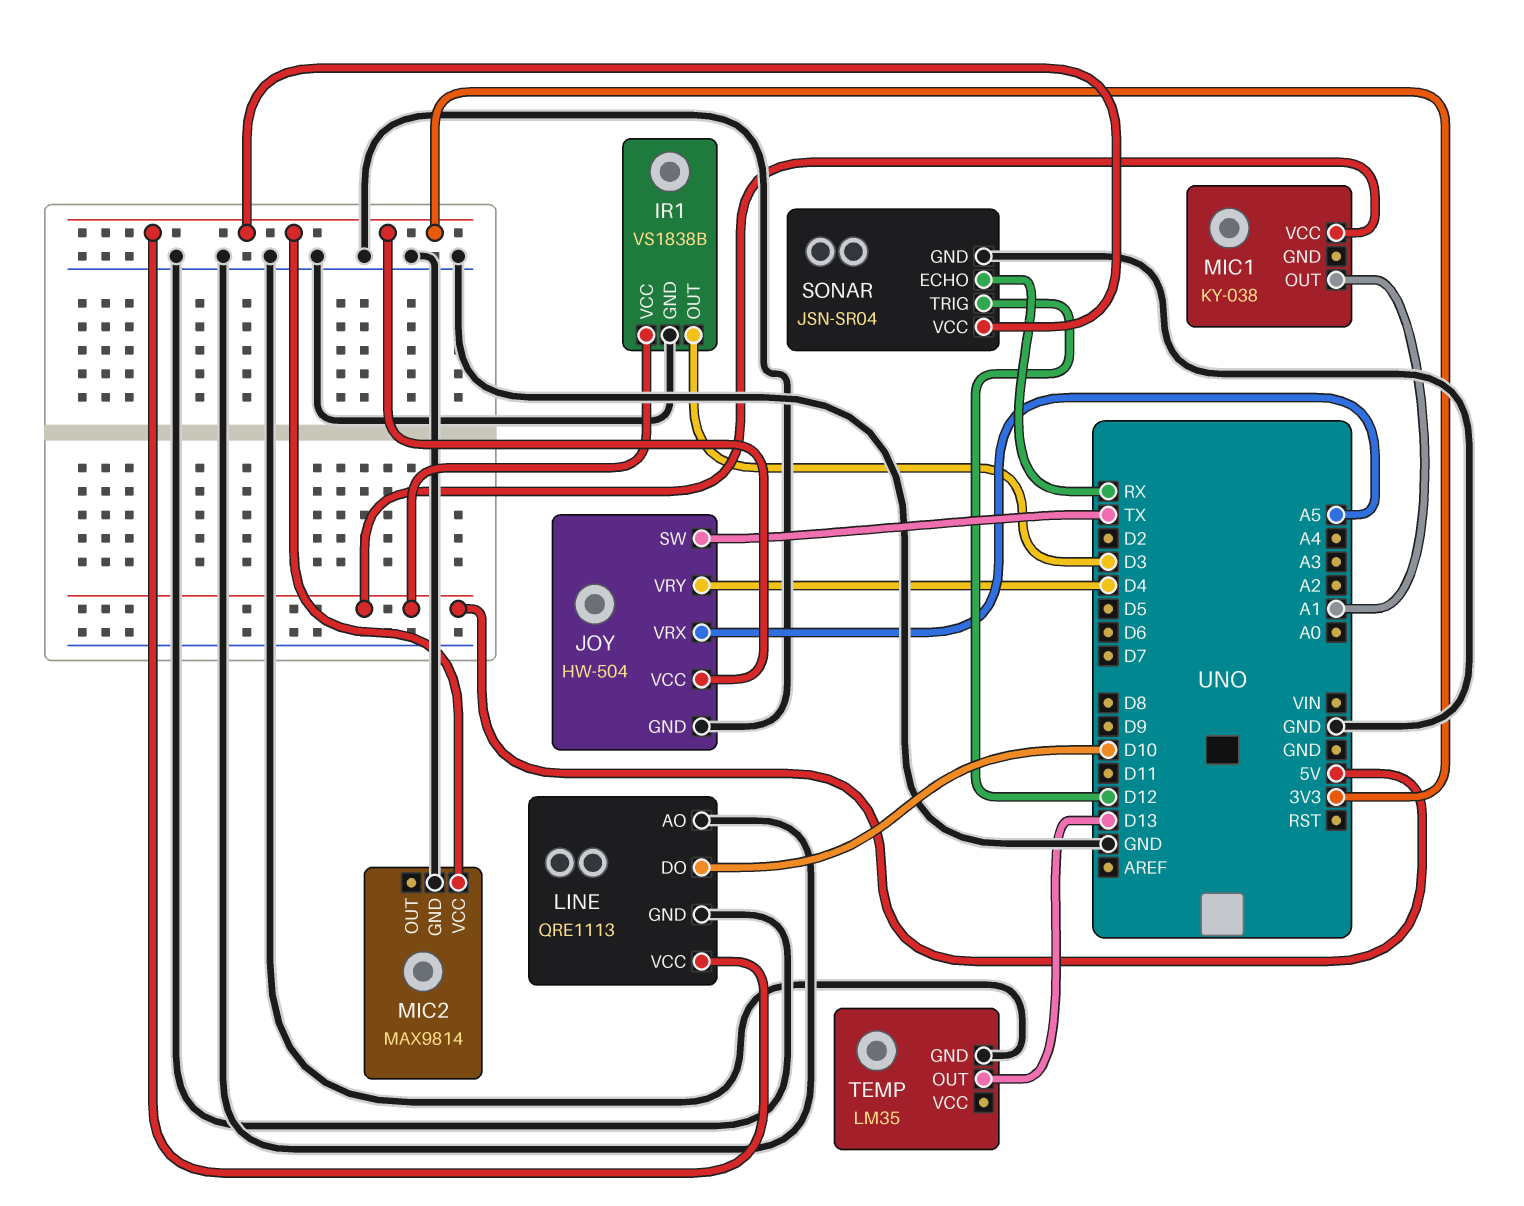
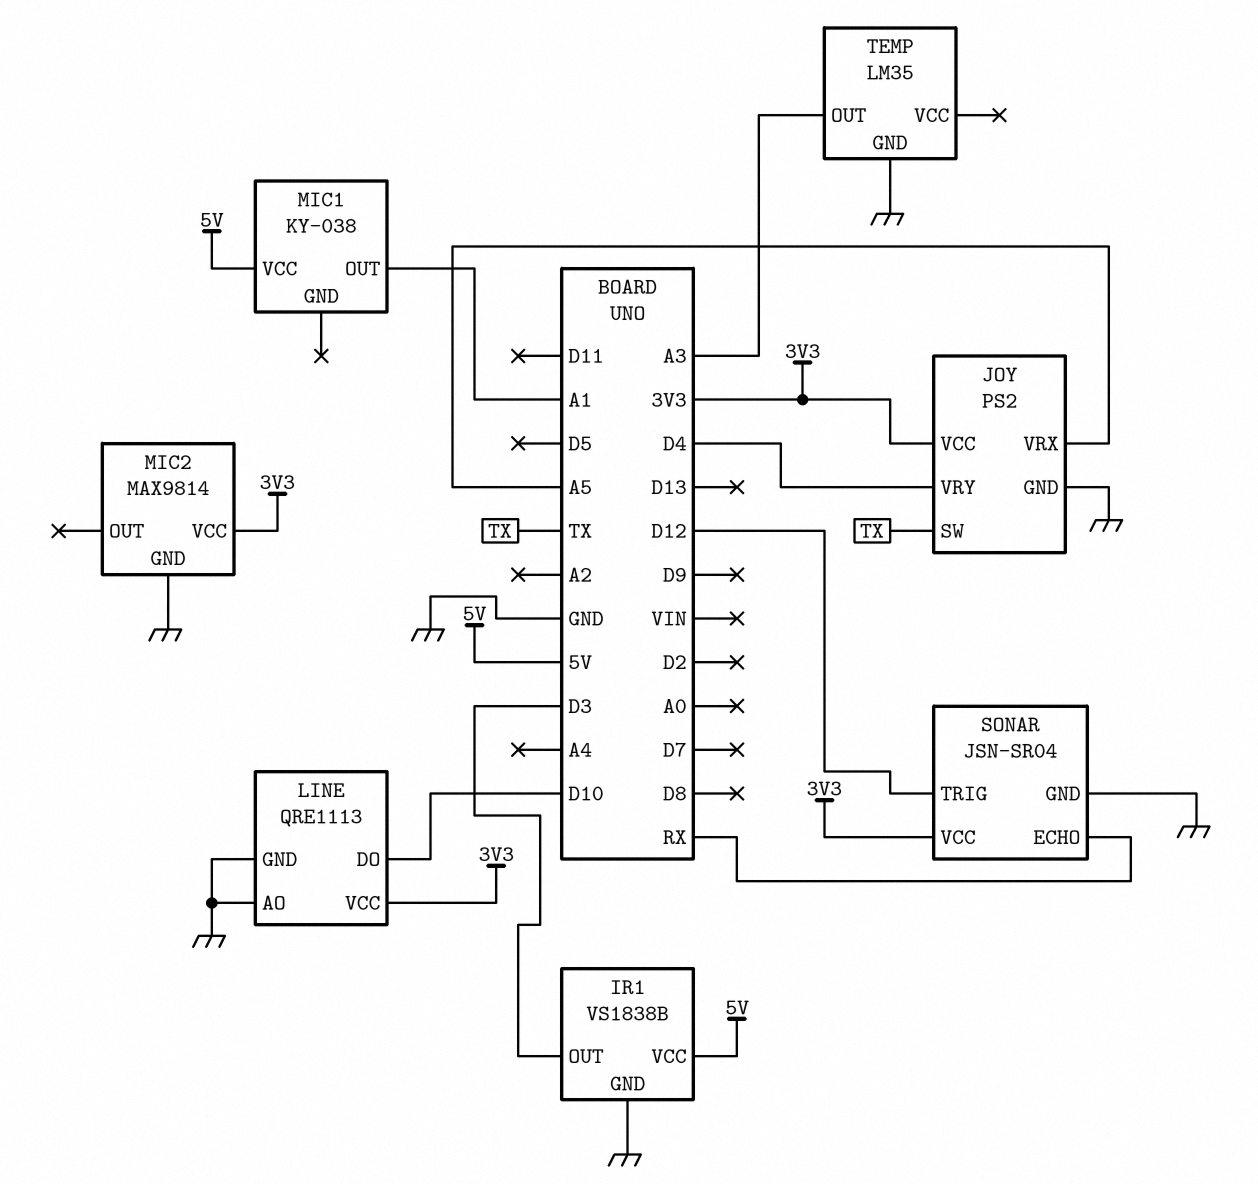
JOY: HW-504 -> PS2
TEMP pin OUT: D13 -> A3

